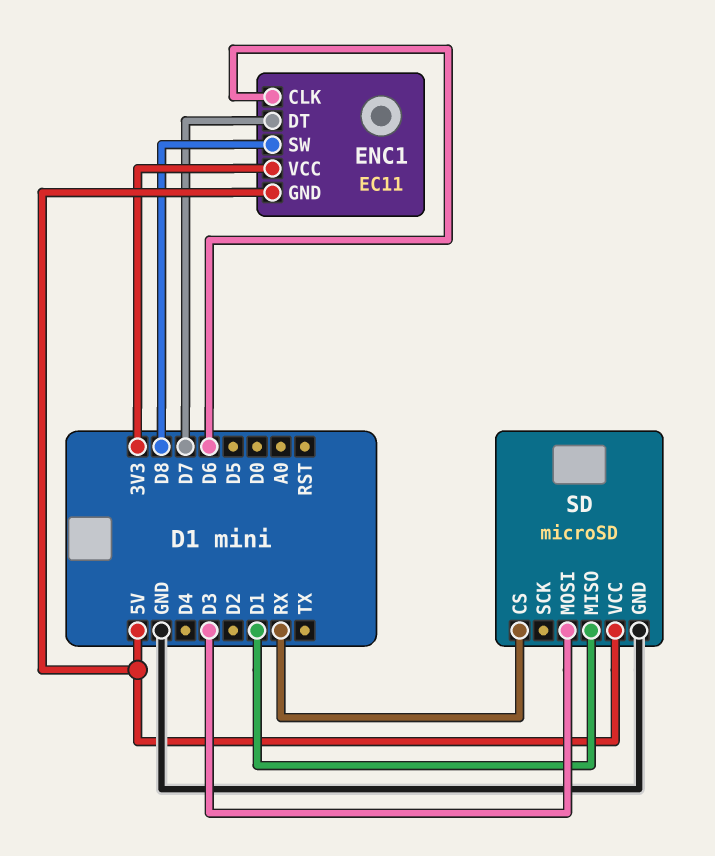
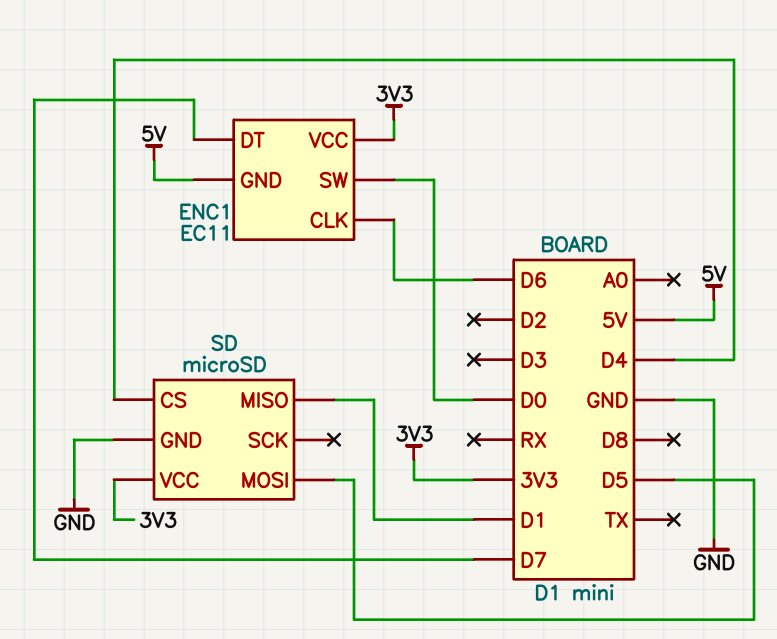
ENC1 pin SW: D8 -> D0
SD pin CS: RX -> D4
SD pin MOSI: D3 -> D5
SD pin VCC: 5V -> 3V3

